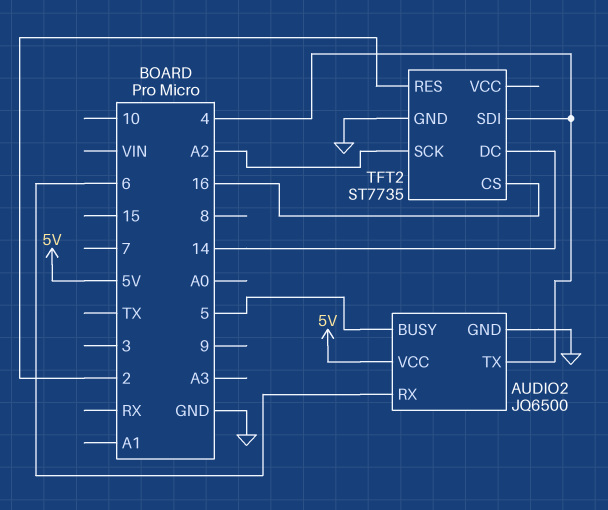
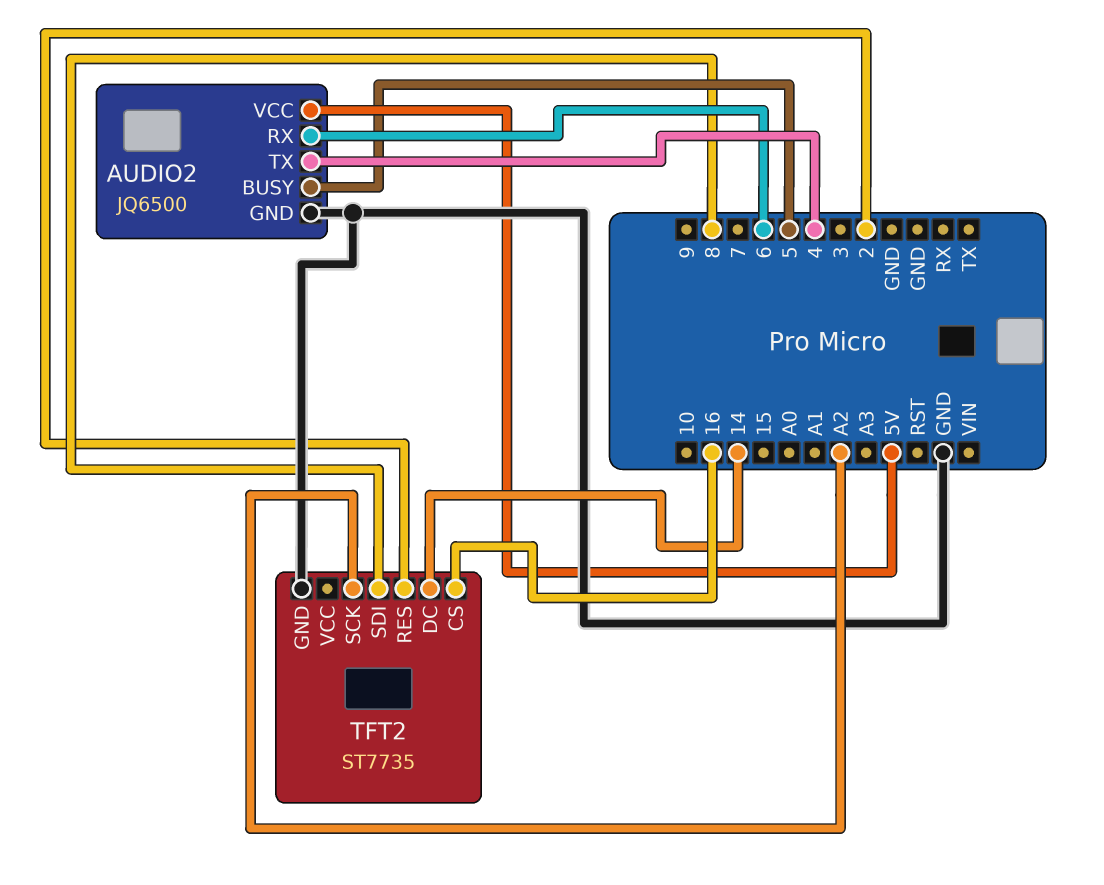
TFT2 pin SDI: 4 -> 8

